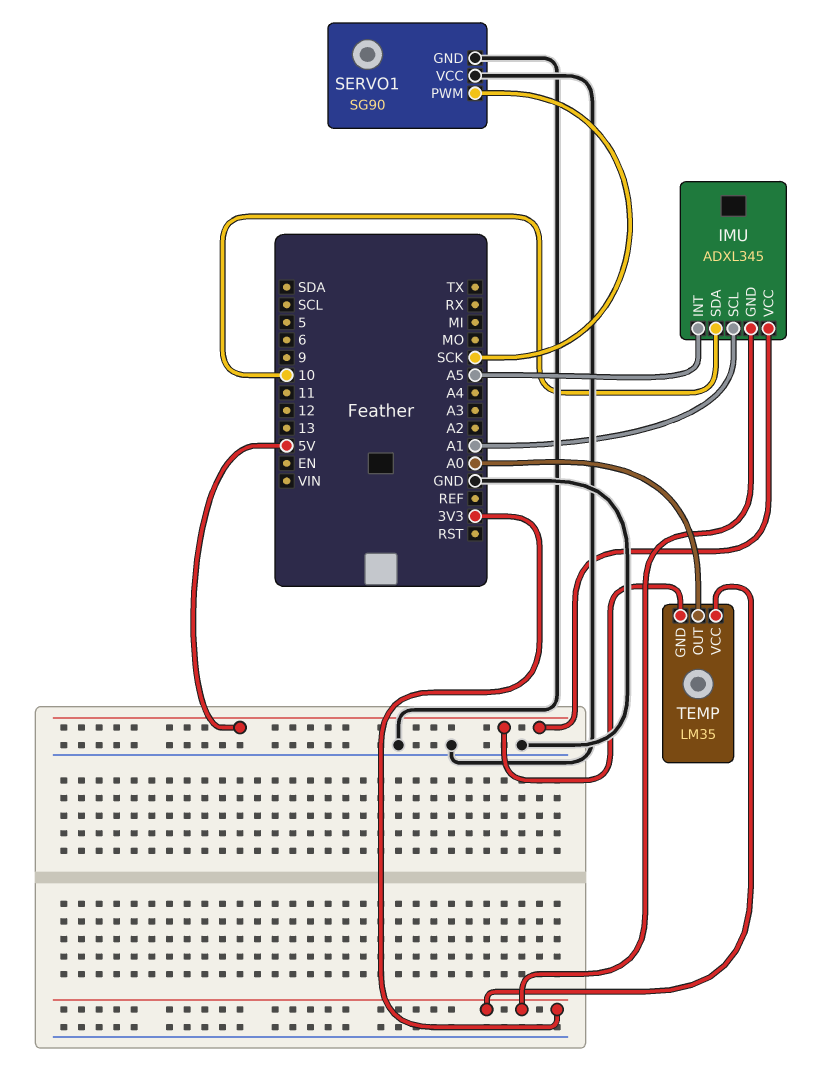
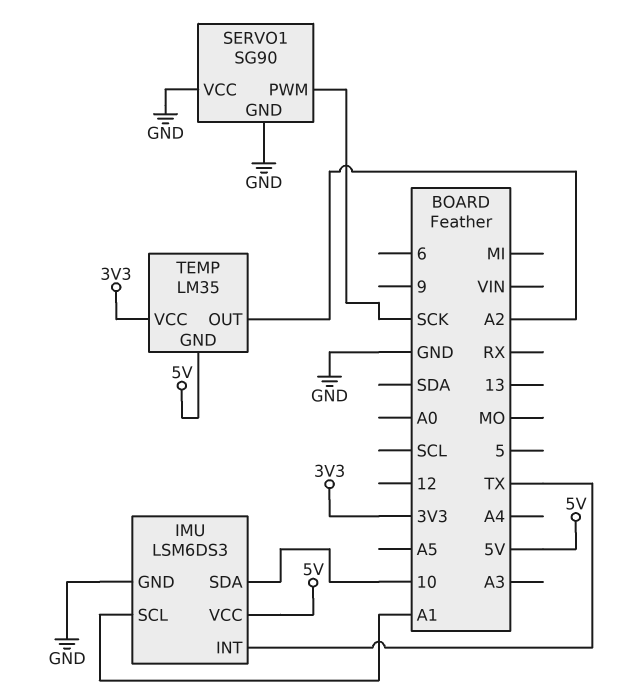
IMU: ADXL345 -> LSM6DS3
IMU pin GND: 3V3 -> GND
IMU pin INT: A5 -> TX
TEMP pin OUT: A0 -> A2

